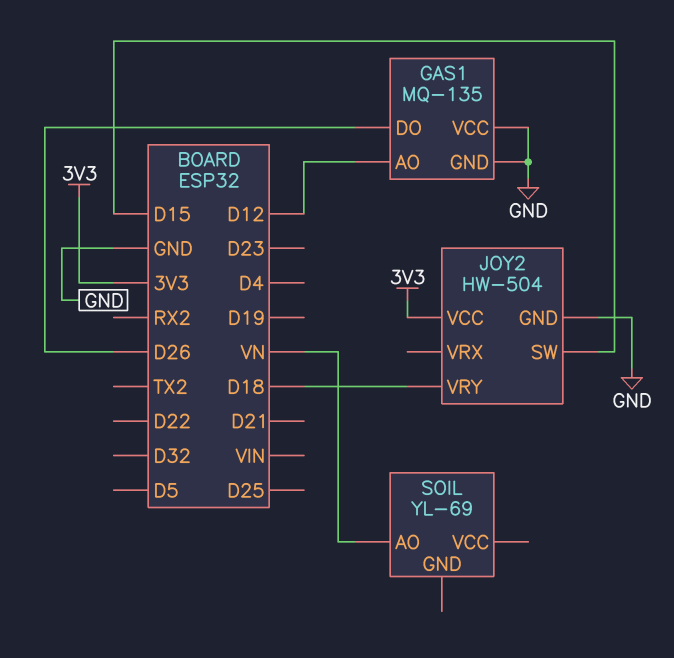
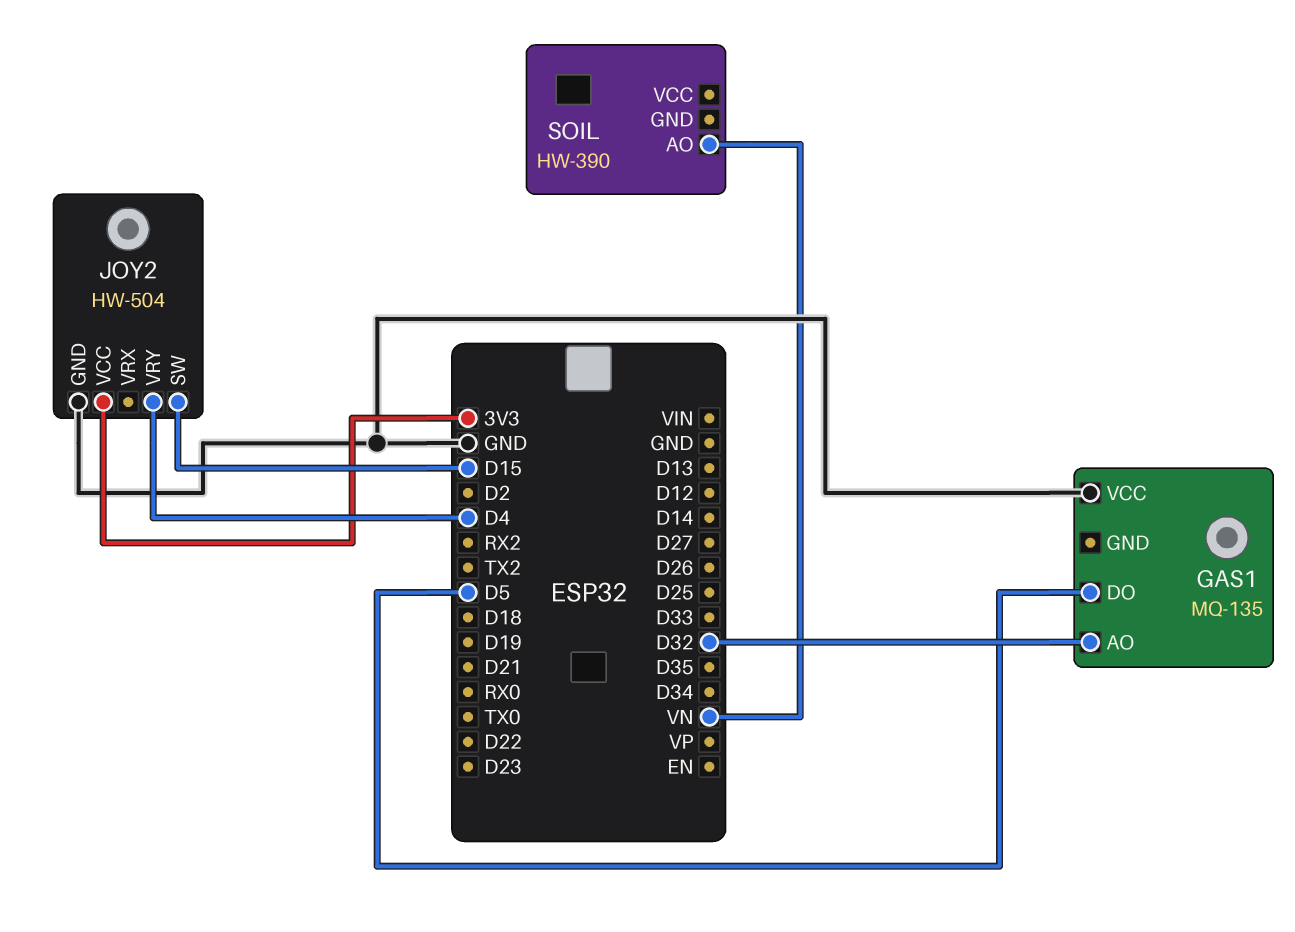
GAS1 pin AO: D12 -> D32
GAS1 pin DO: D26 -> D5
GAS1 pin GND: GND -> none
JOY2 pin VRY: D18 -> D4
SOIL: YL-69 -> HW-390

